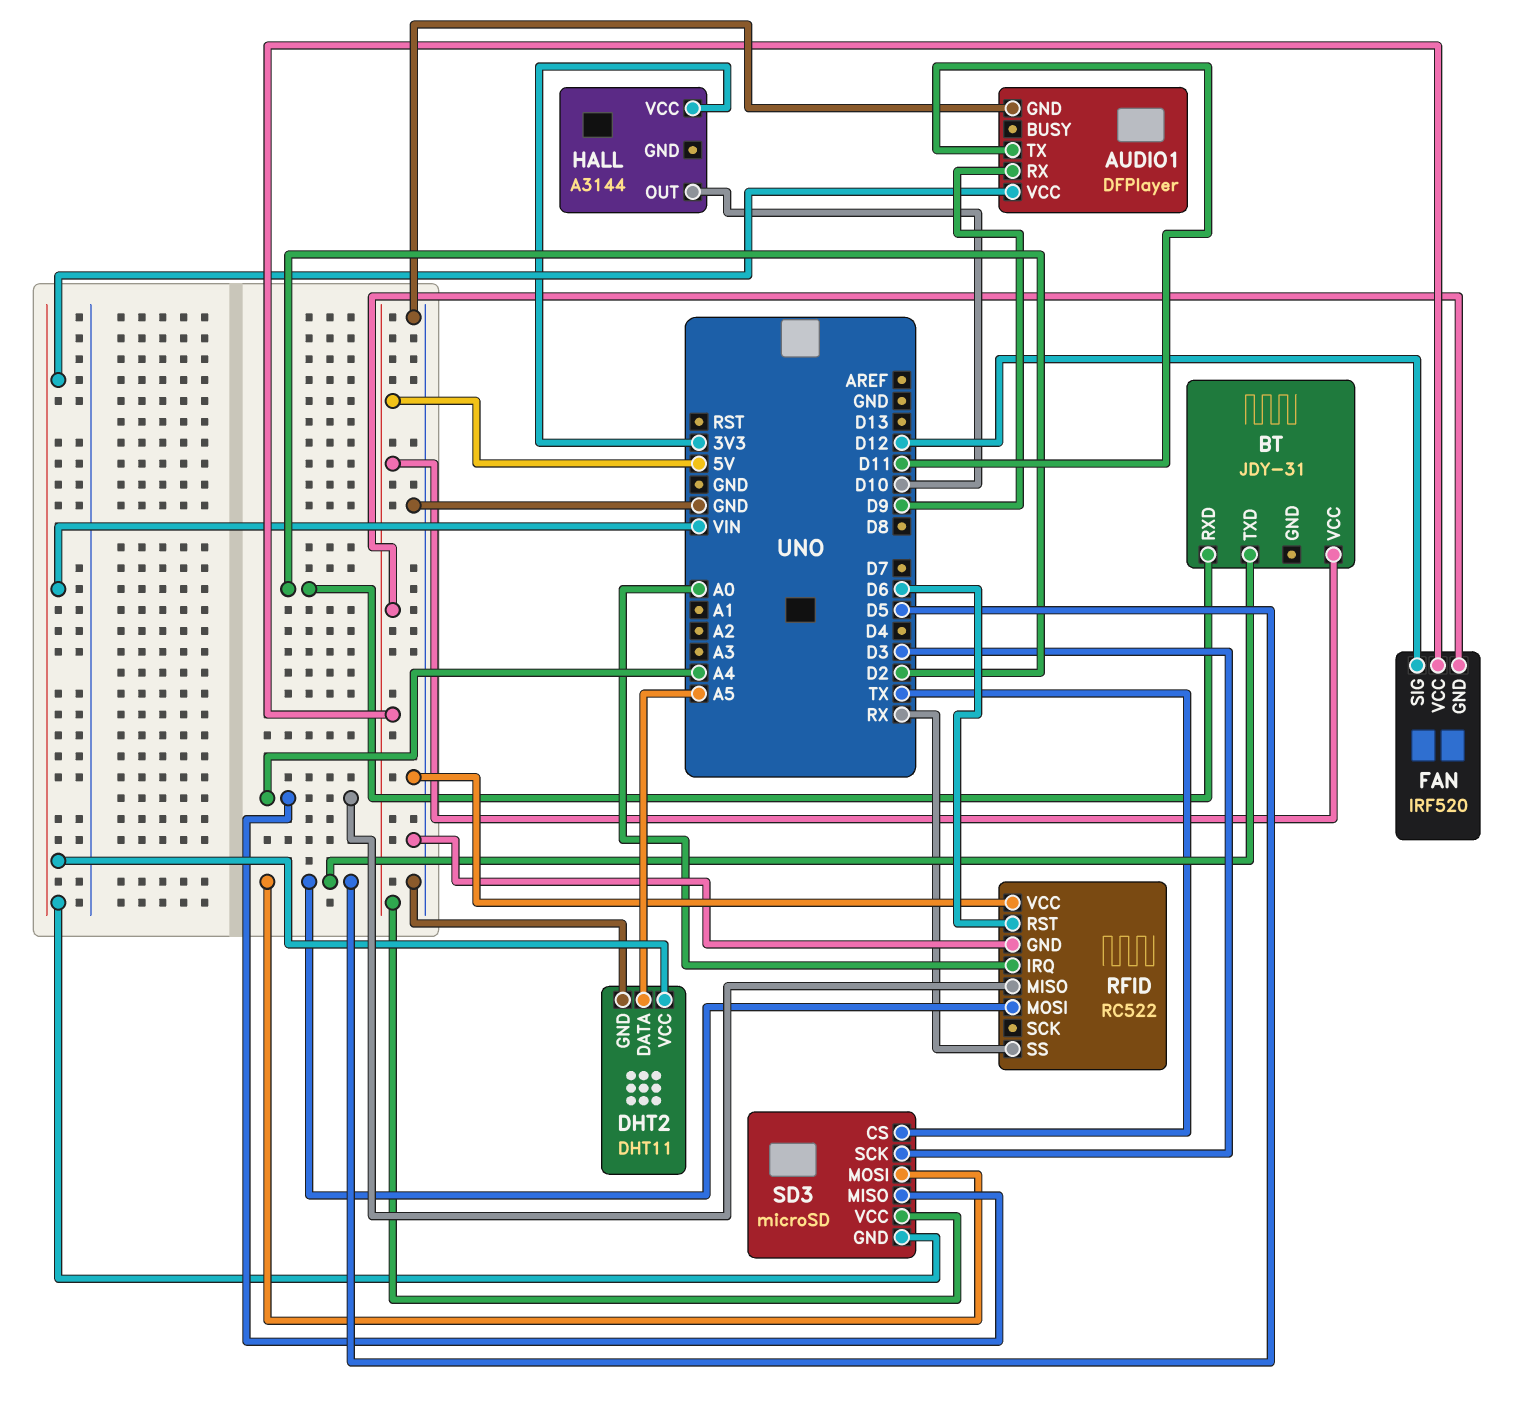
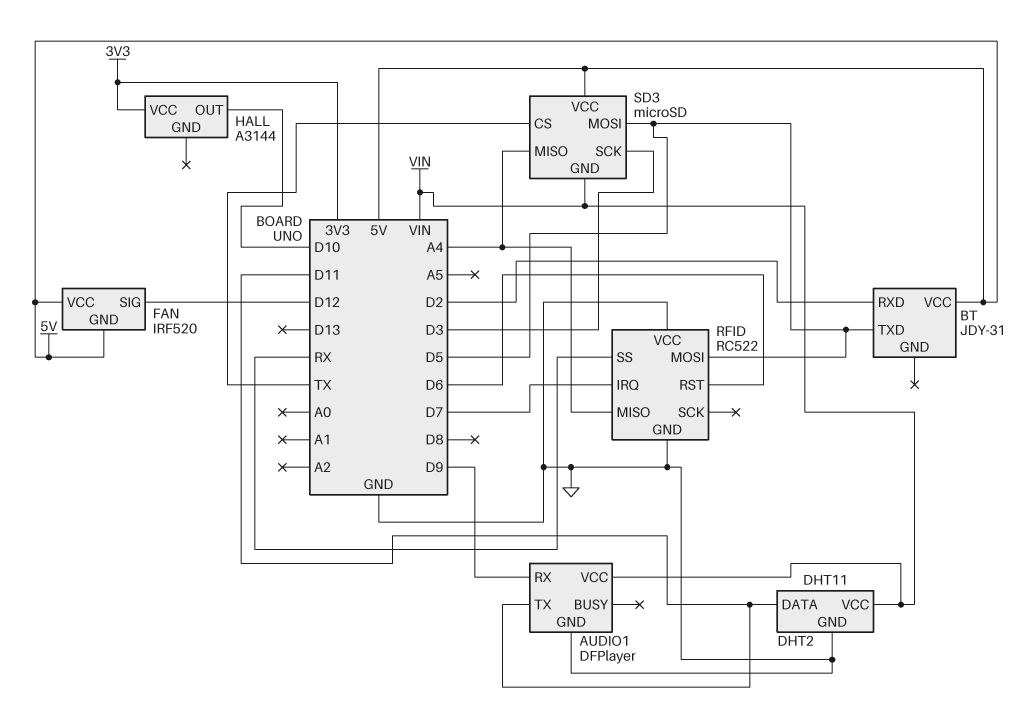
DHT2 pin DATA: A5 -> D11
RFID pin IRQ: A0 -> D7

